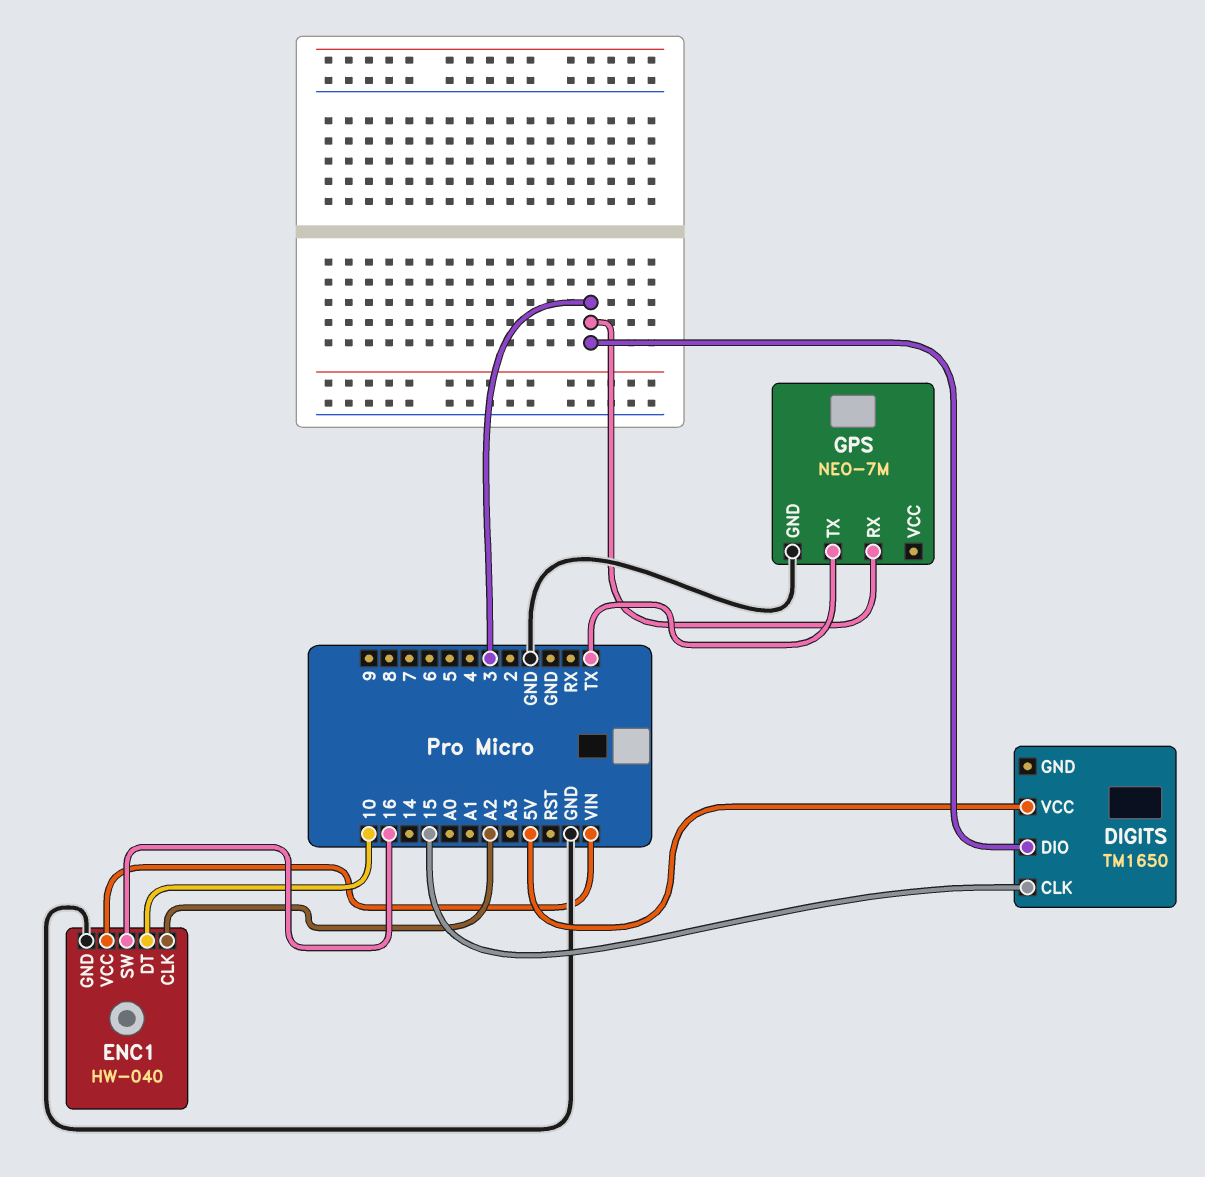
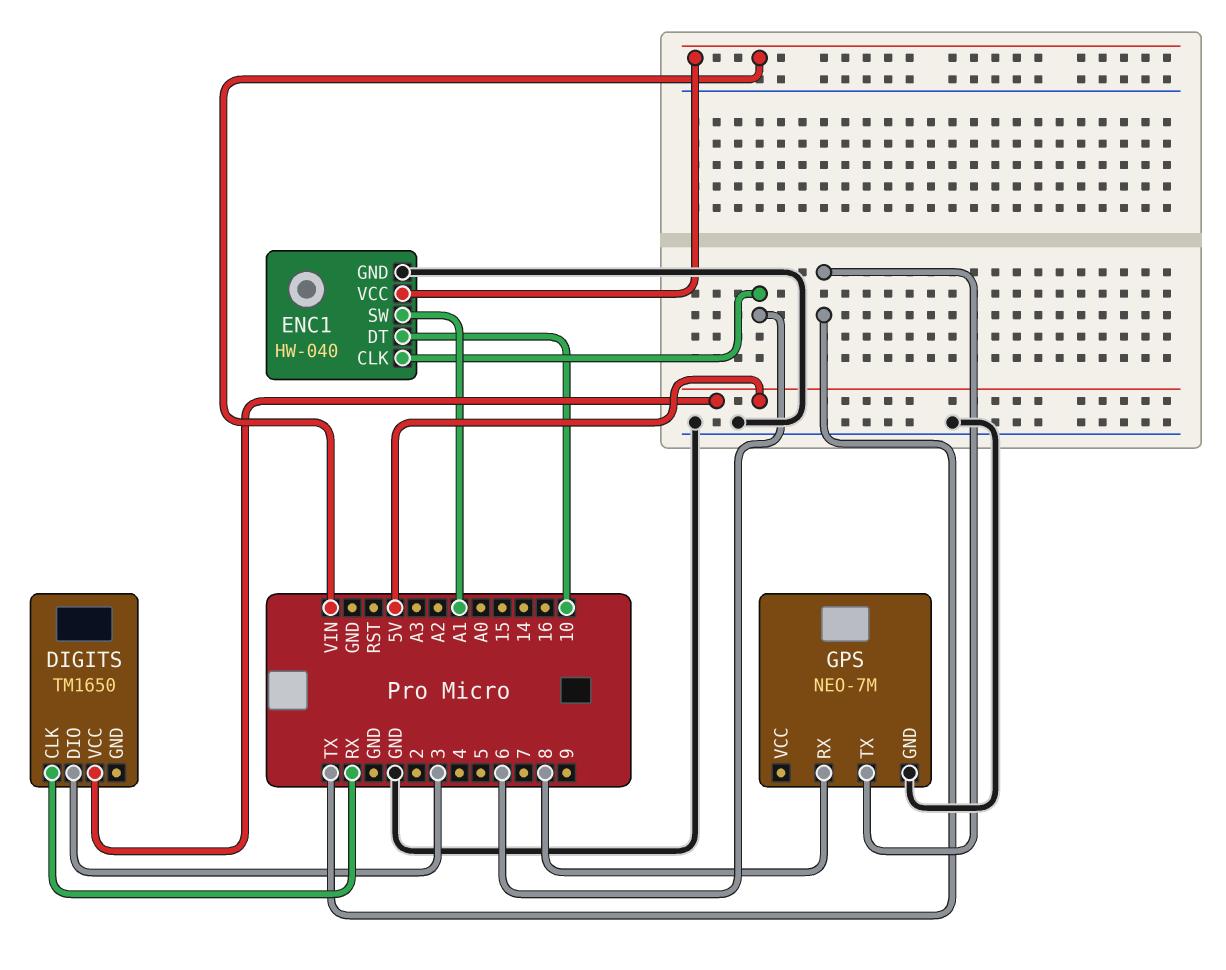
DIGITS pin CLK: 15 -> RX
ENC1 pin CLK: A2 -> 6
ENC1 pin SW: 16 -> A1
GPS pin RX: 3 -> 8

